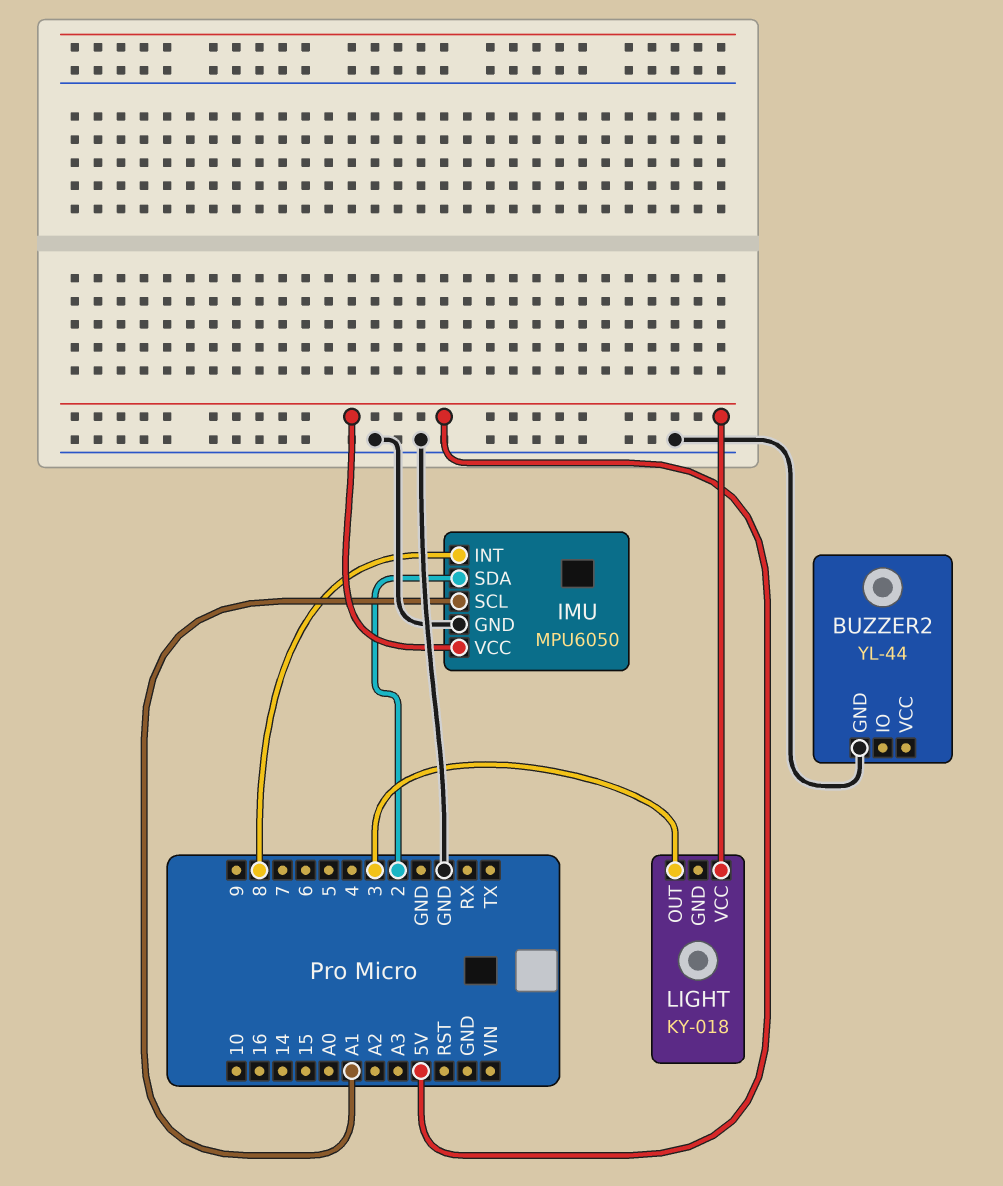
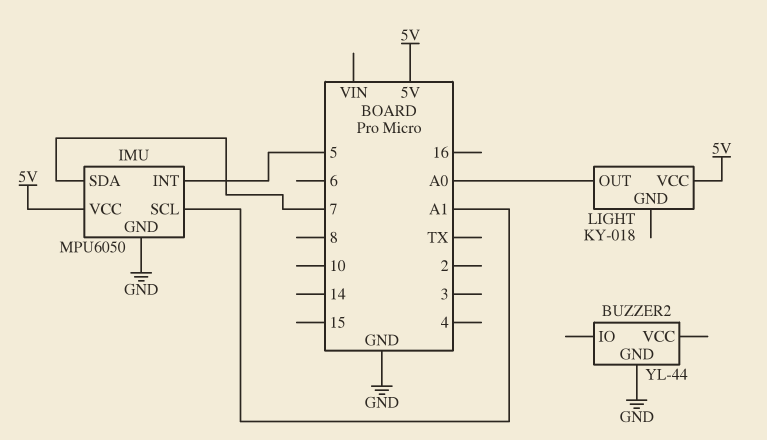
IMU pin INT: 8 -> 5
IMU pin SDA: 2 -> 7
LIGHT pin OUT: 3 -> A0

